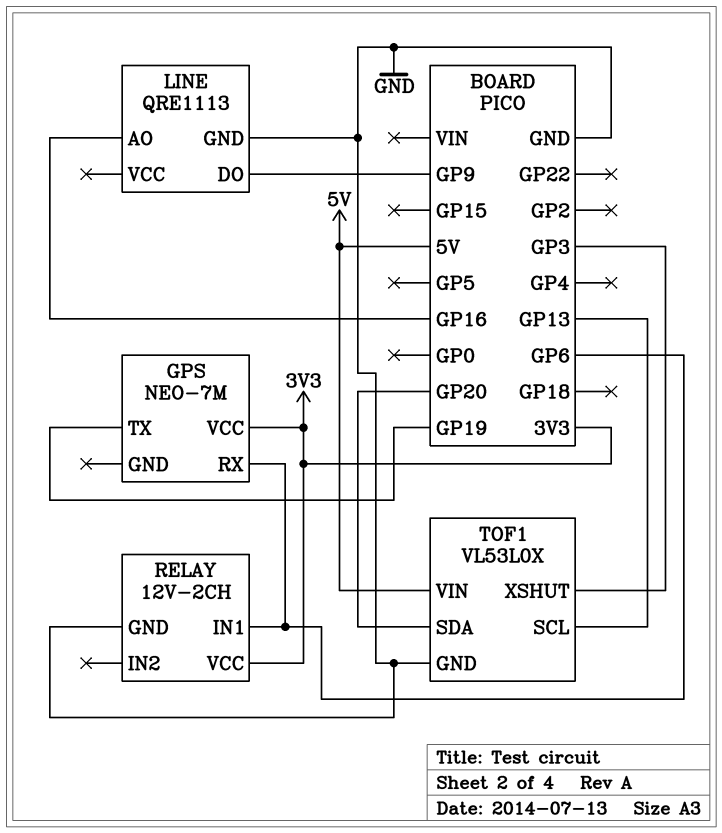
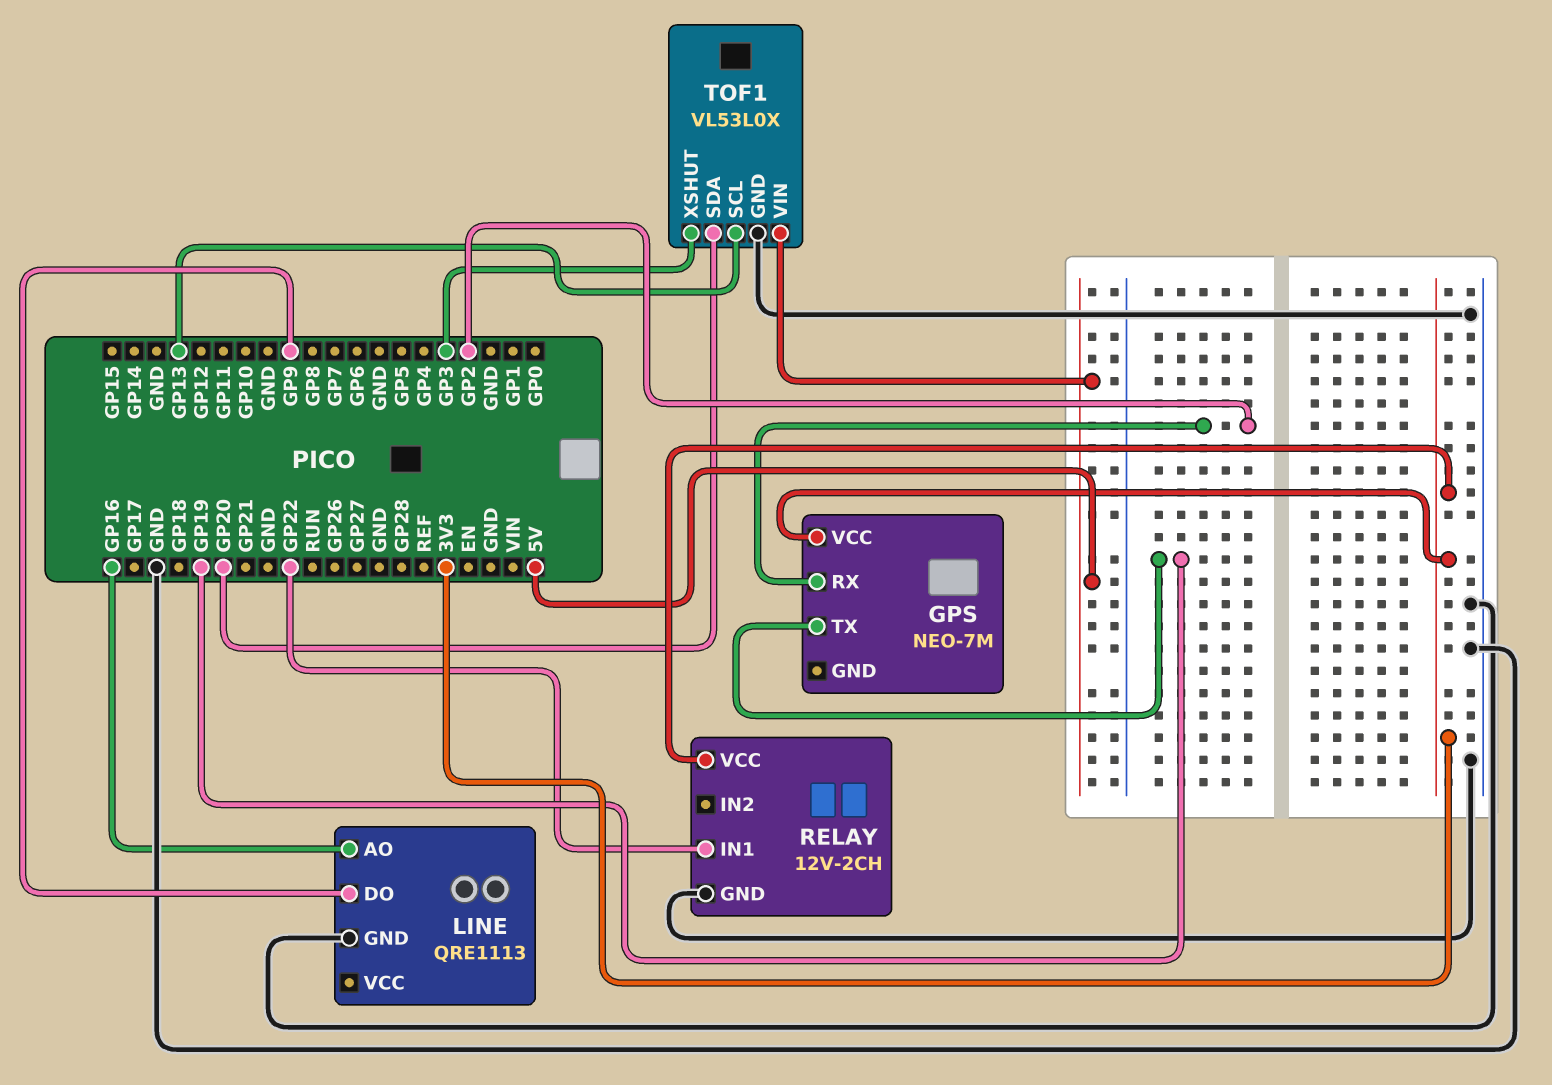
GPS pin RX: GP6 -> GP2
RELAY pin IN1: GP6 -> GP22

